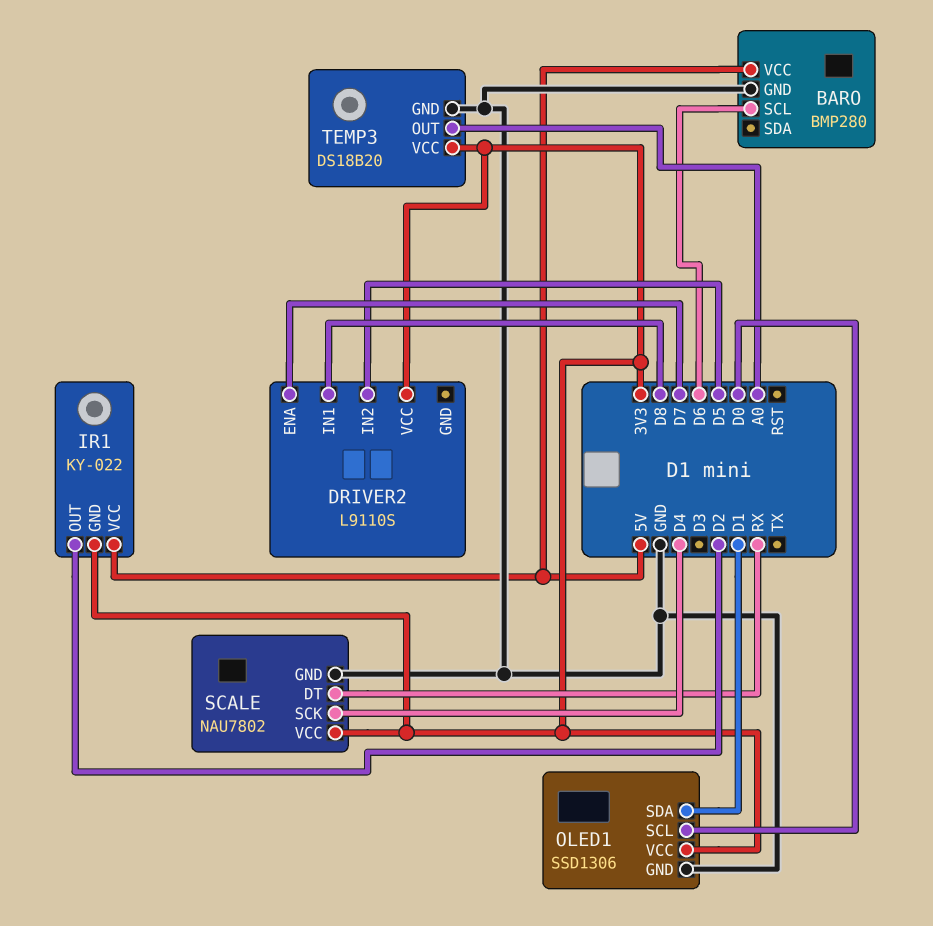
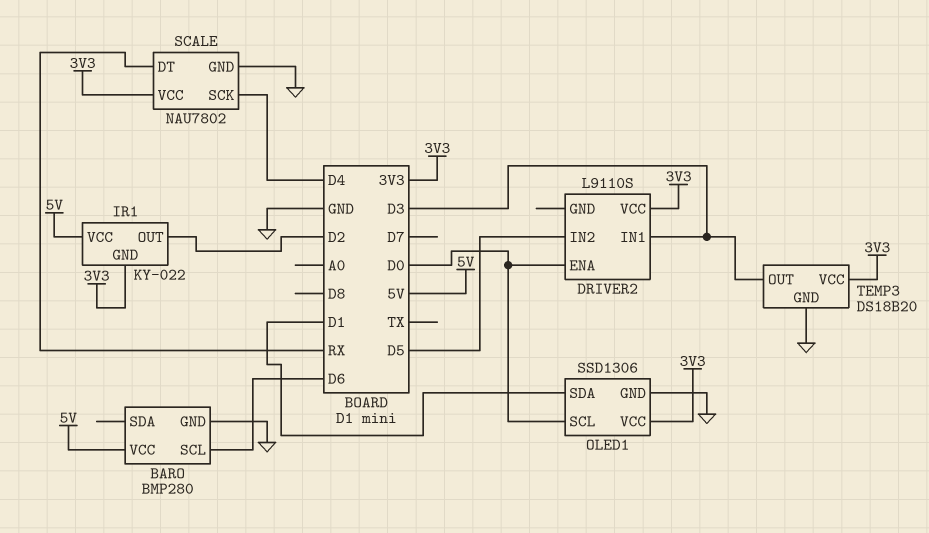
DRIVER2 pin ENA: D7 -> D0
DRIVER2 pin IN1: D8 -> D3
TEMP3 pin OUT: A0 -> D3

